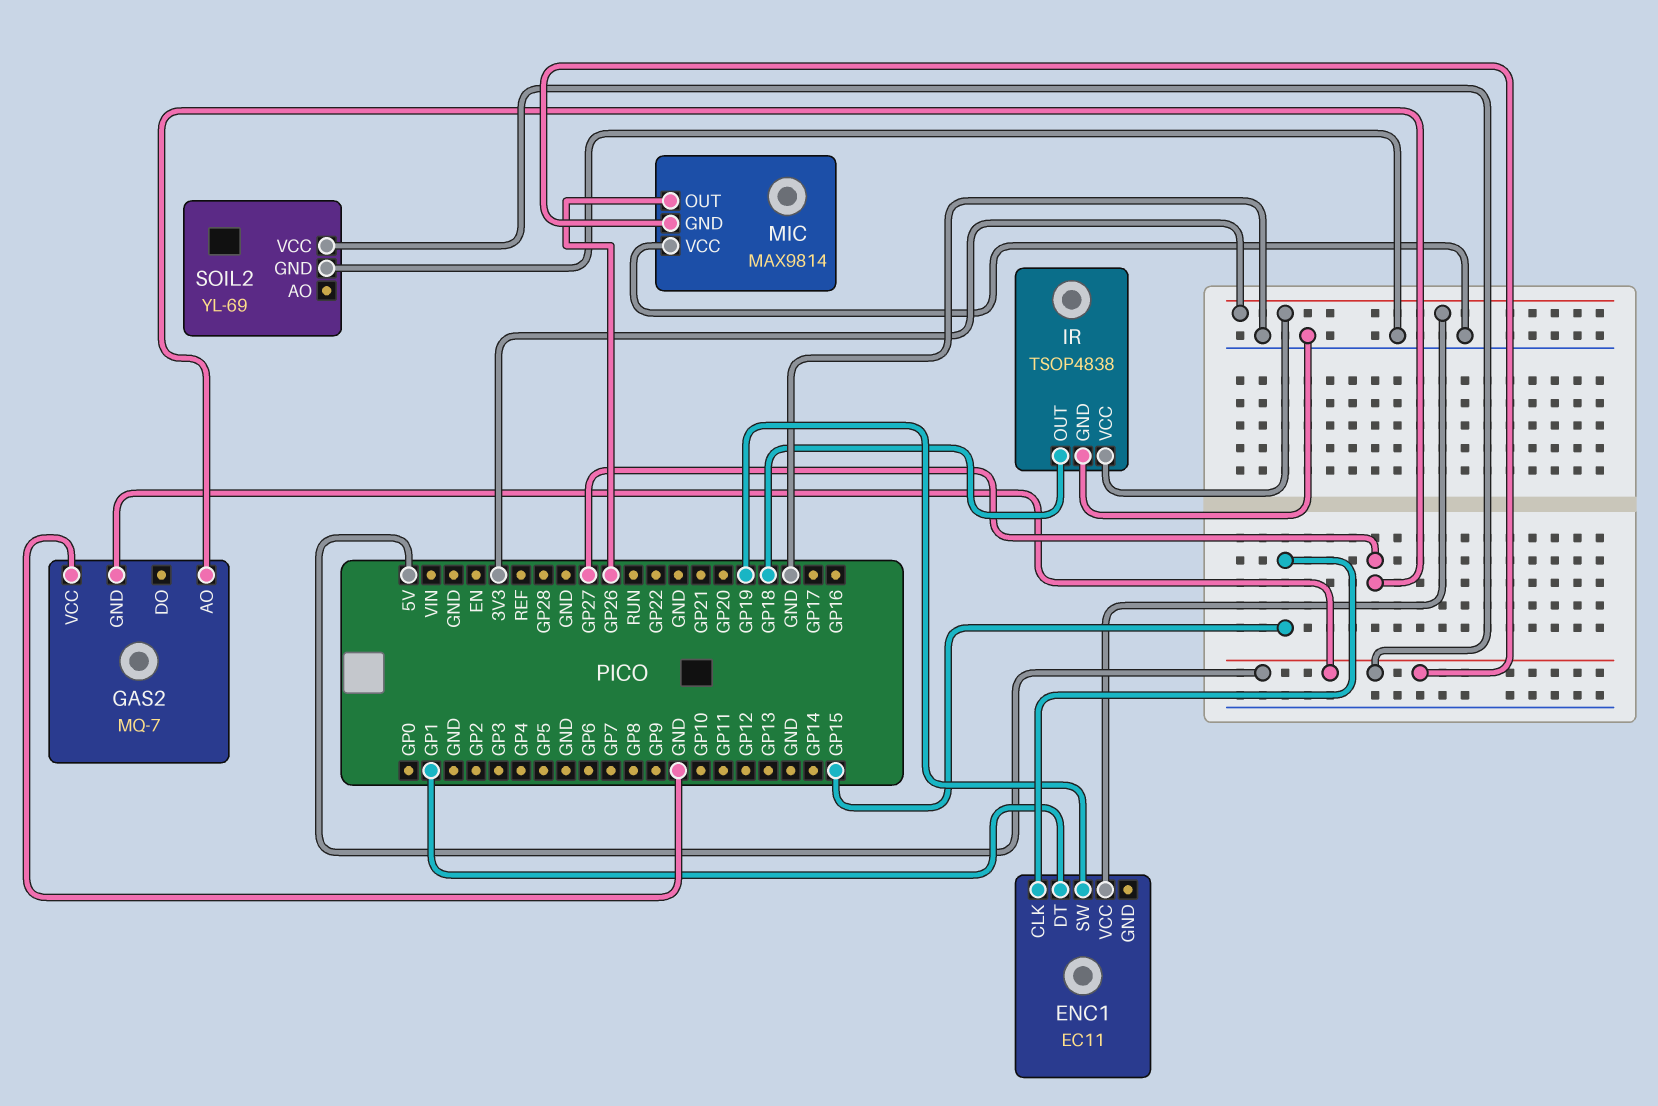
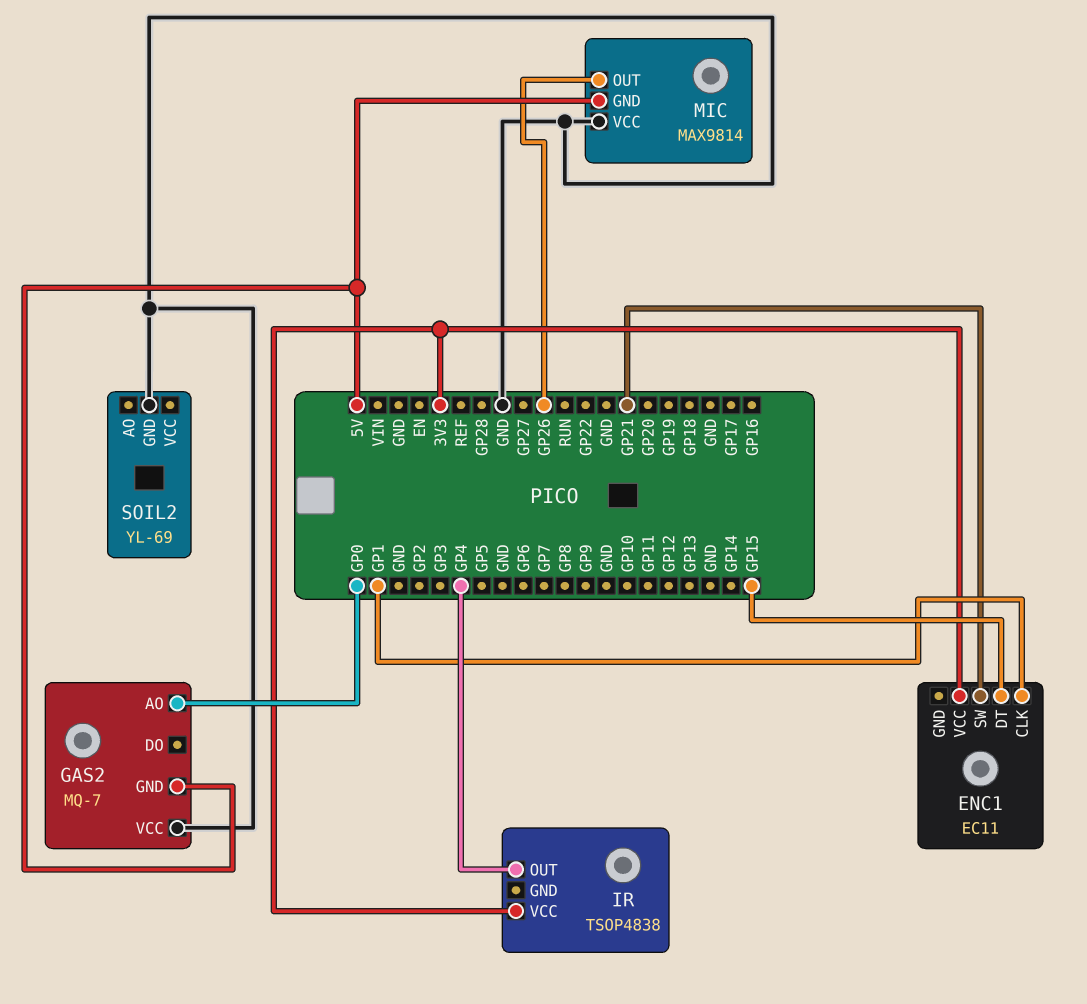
ENC1 pin CLK: GP15 -> GP1
ENC1 pin DT: GP1 -> GP15
ENC1 pin SW: GP19 -> GP21
GAS2 pin AO: GP27 -> GP0
IR pin GND: GND -> none
IR pin OUT: GP18 -> GP4
SOIL2 pin VCC: 5V -> none

